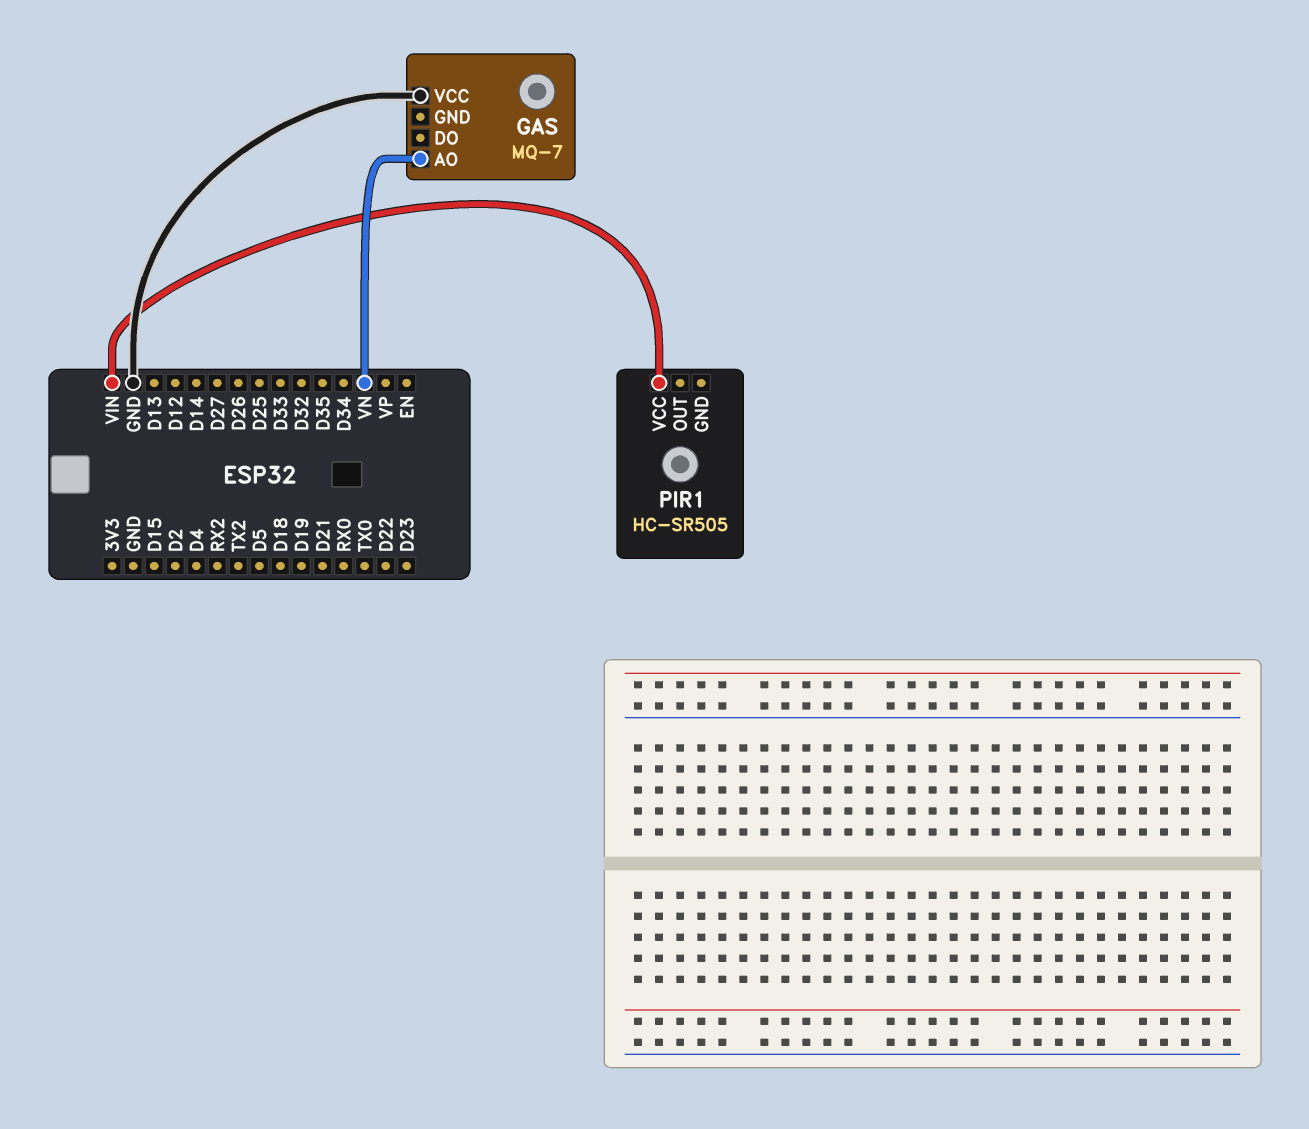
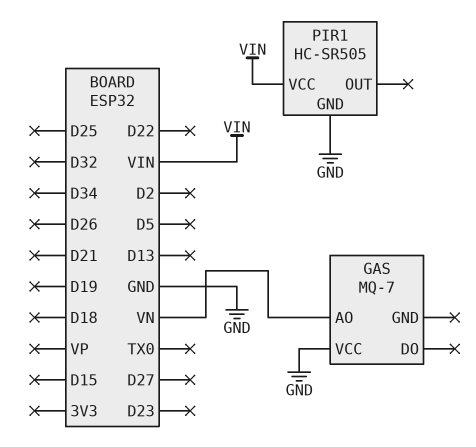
PIR1 pin GND: none -> GND

